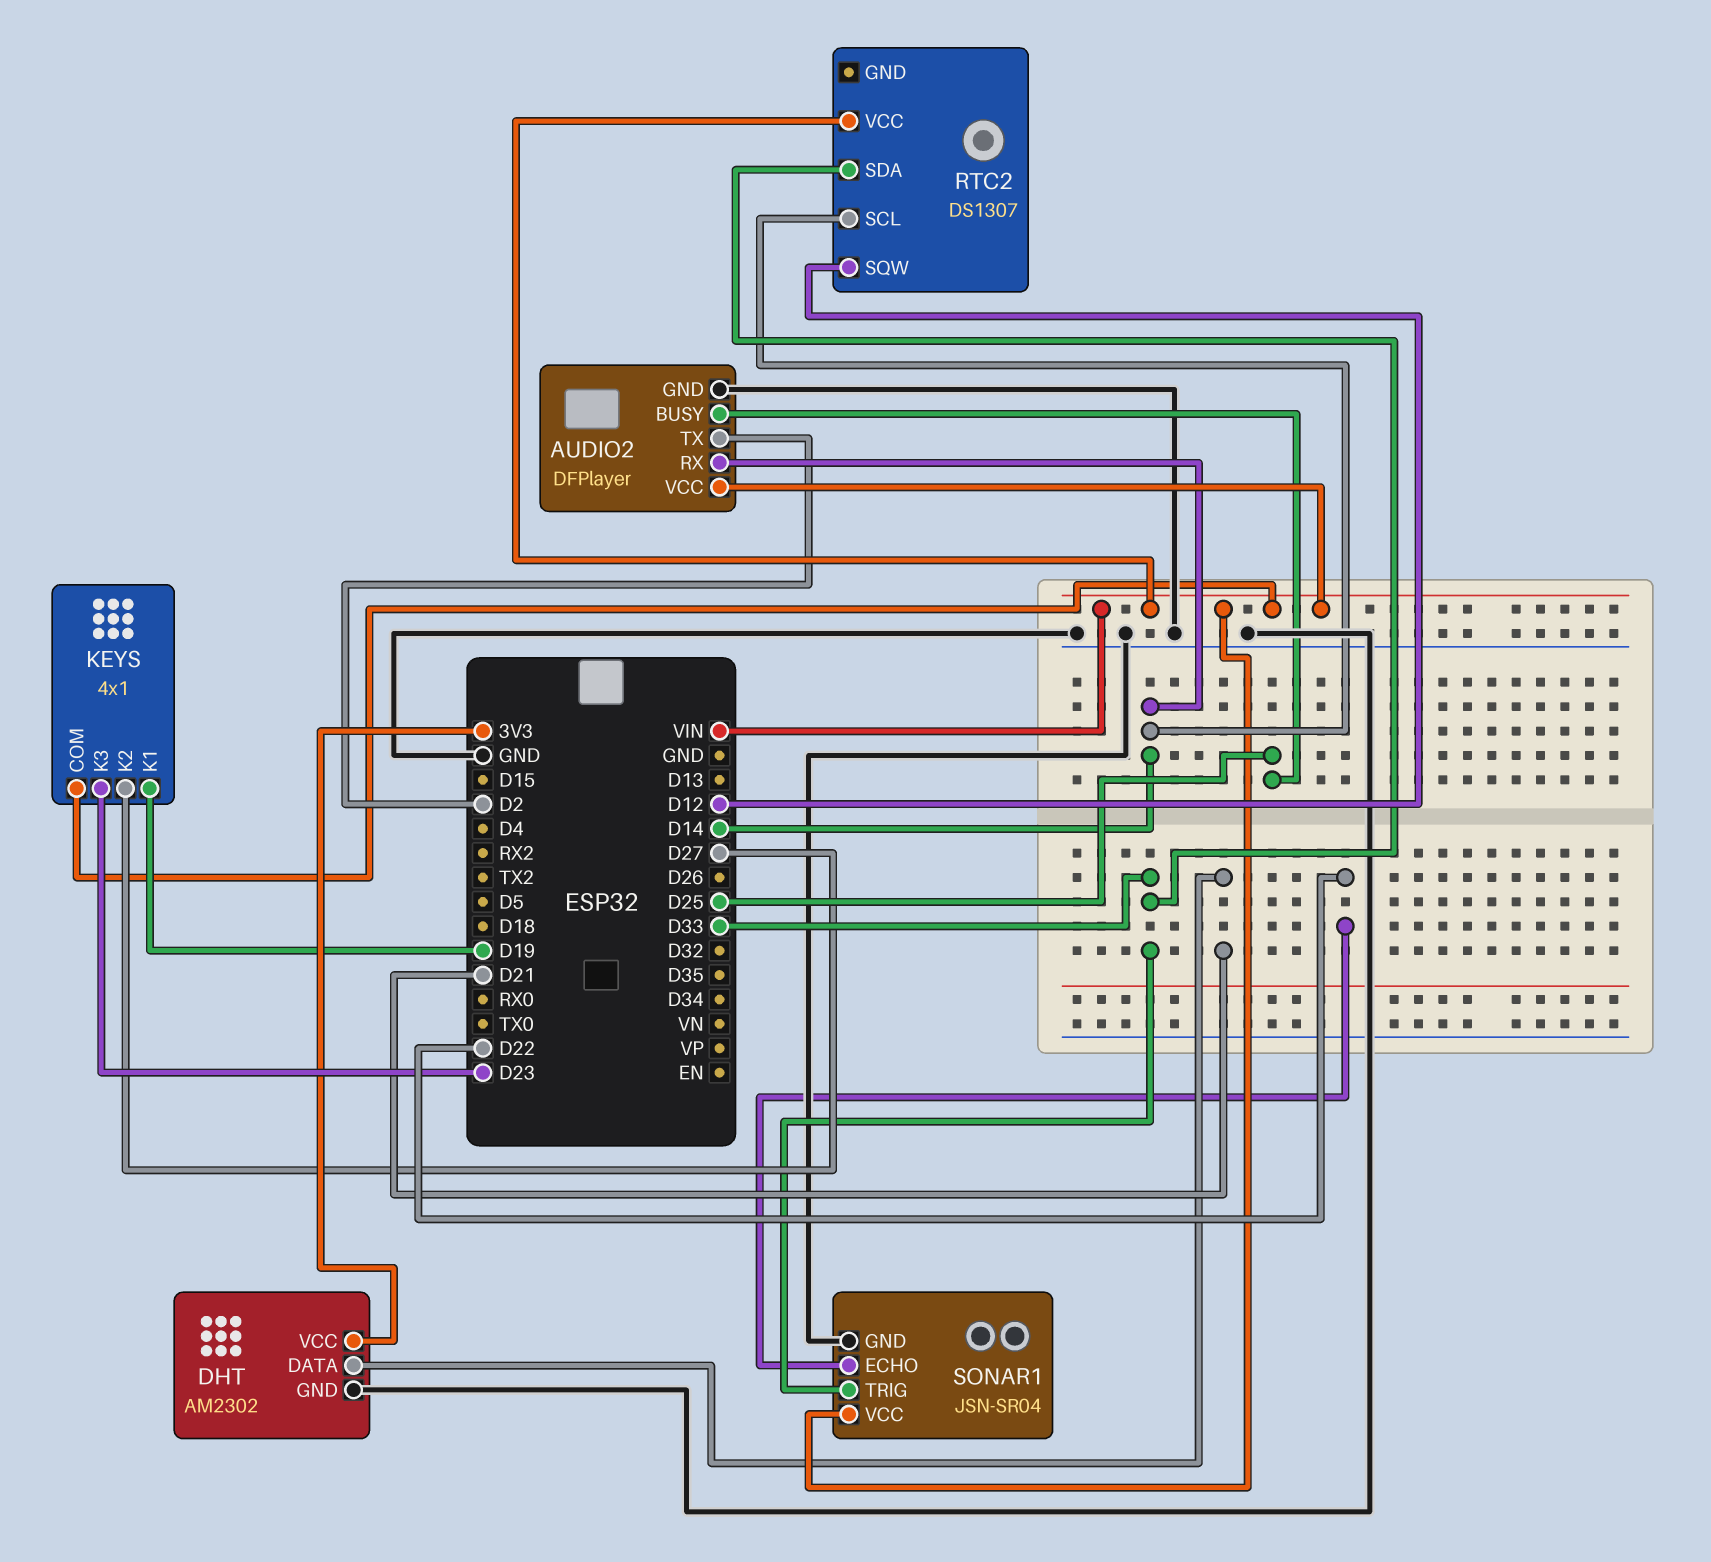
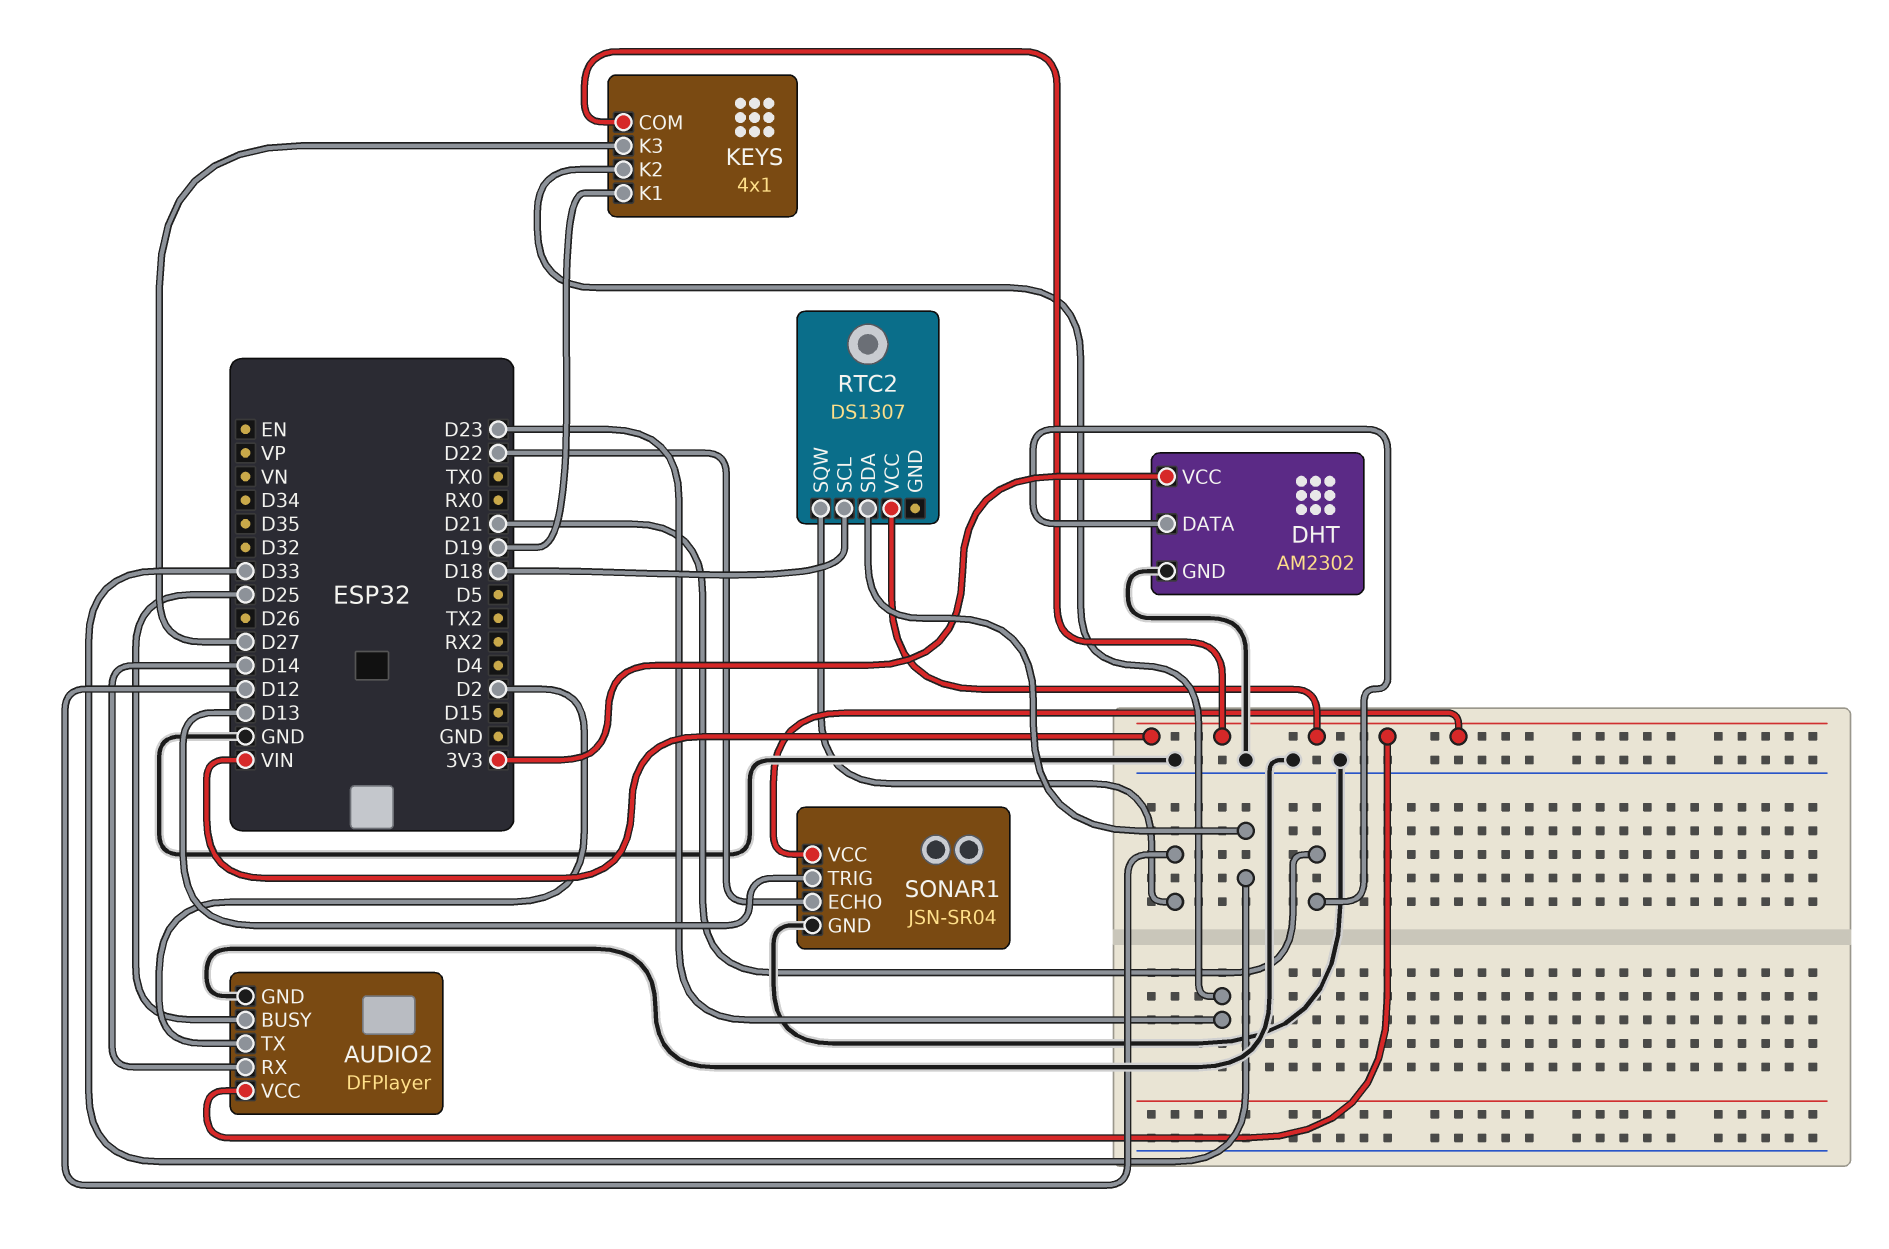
KEYS pin K2: D27 -> D23
KEYS pin K3: D23 -> D27
RTC2 pin SCL: D14 -> D18
SONAR1 pin TRIG: D33 -> D13

